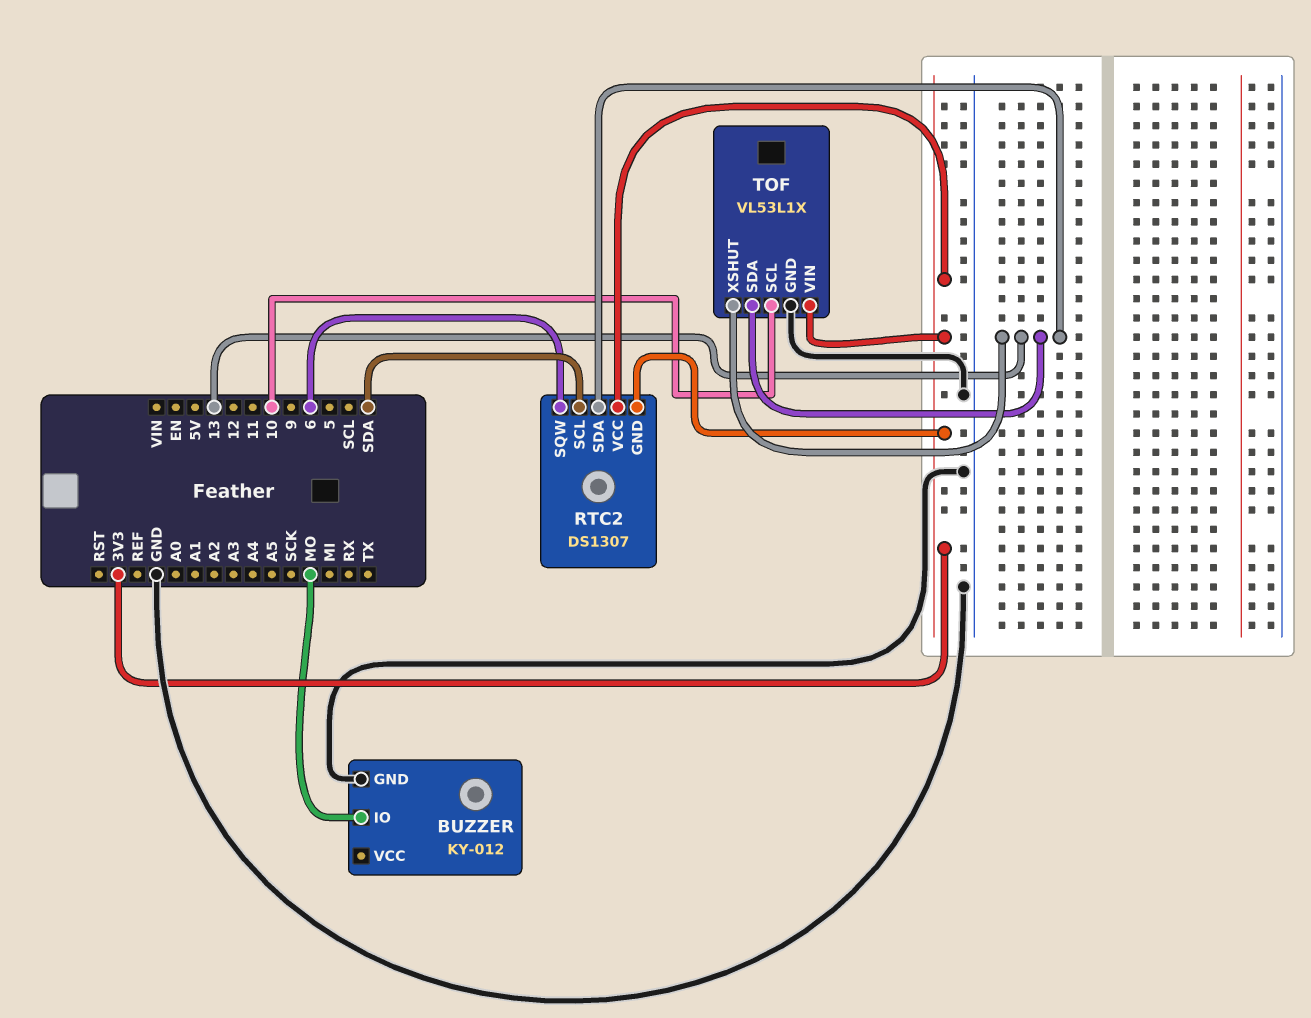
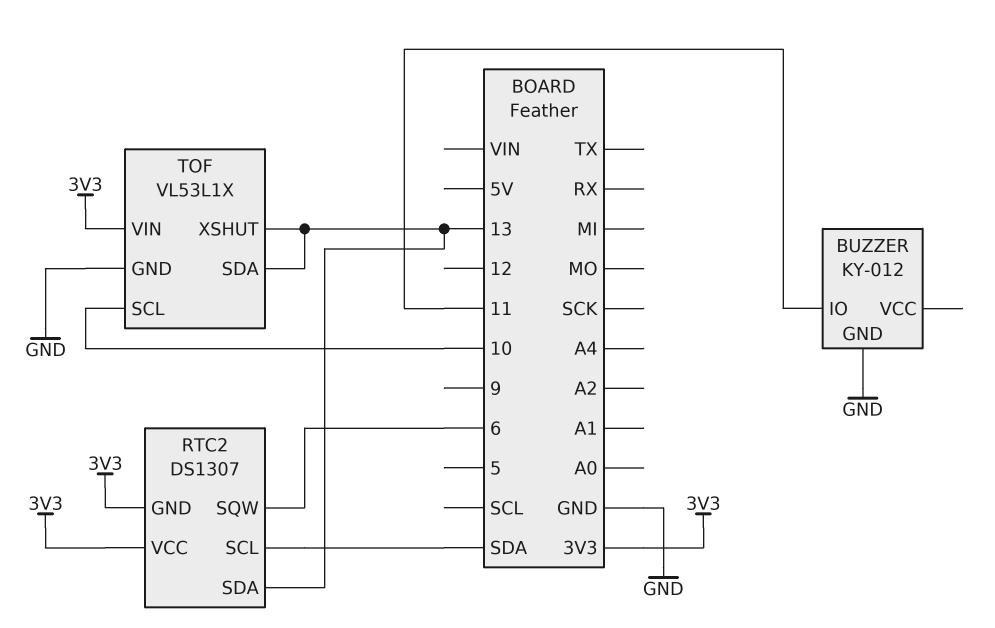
BUZZER pin IO: MO -> 11

